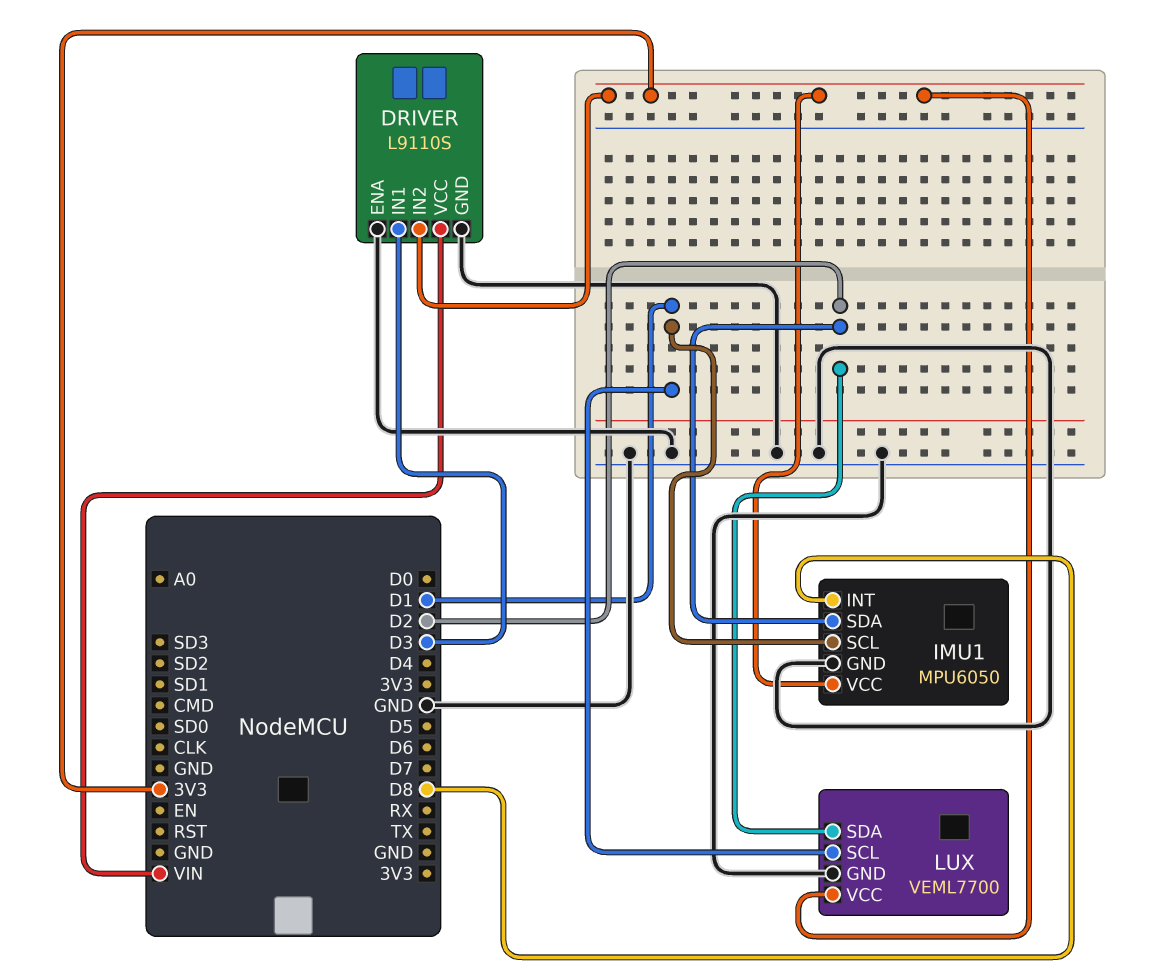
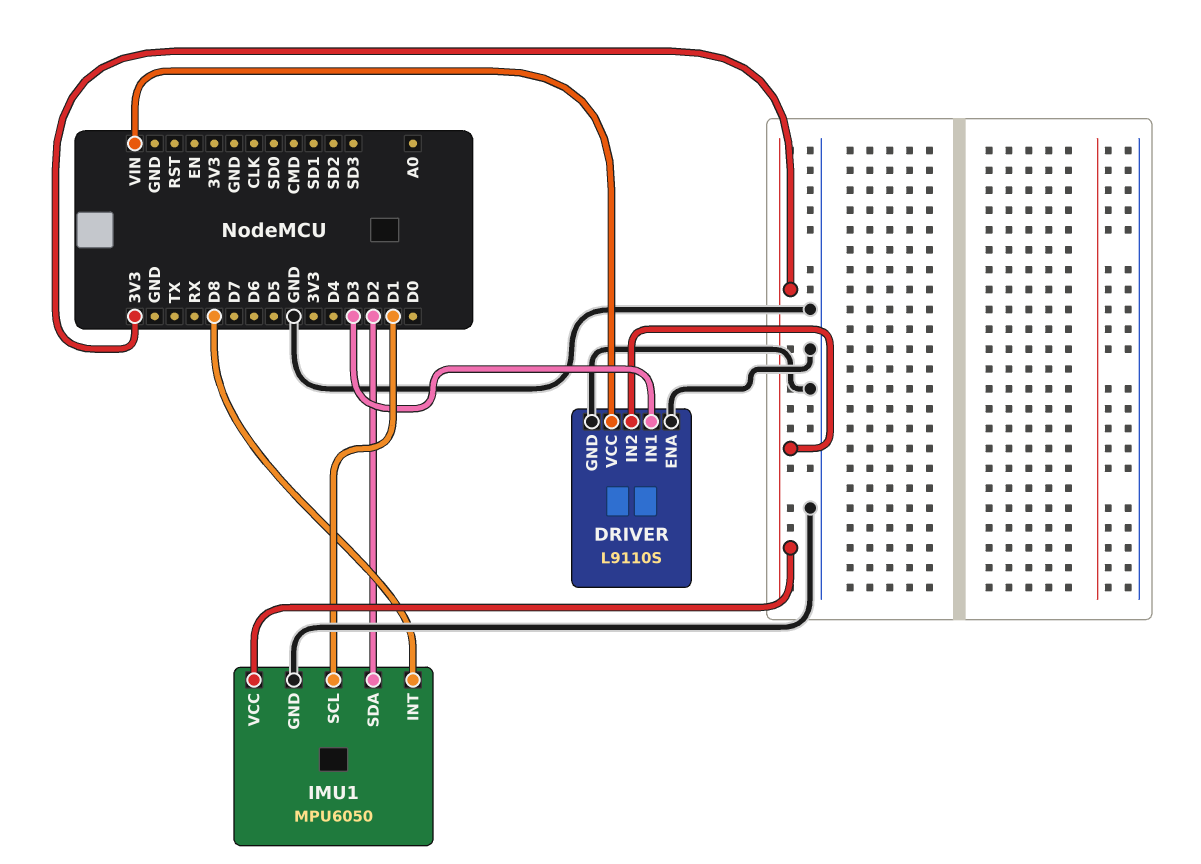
LUX: VEML7700 -> none
LUX pin GND: GND -> none
LUX pin SCL: D1 -> none
LUX pin SDA: D2 -> none
LUX pin VCC: 3V3 -> none

